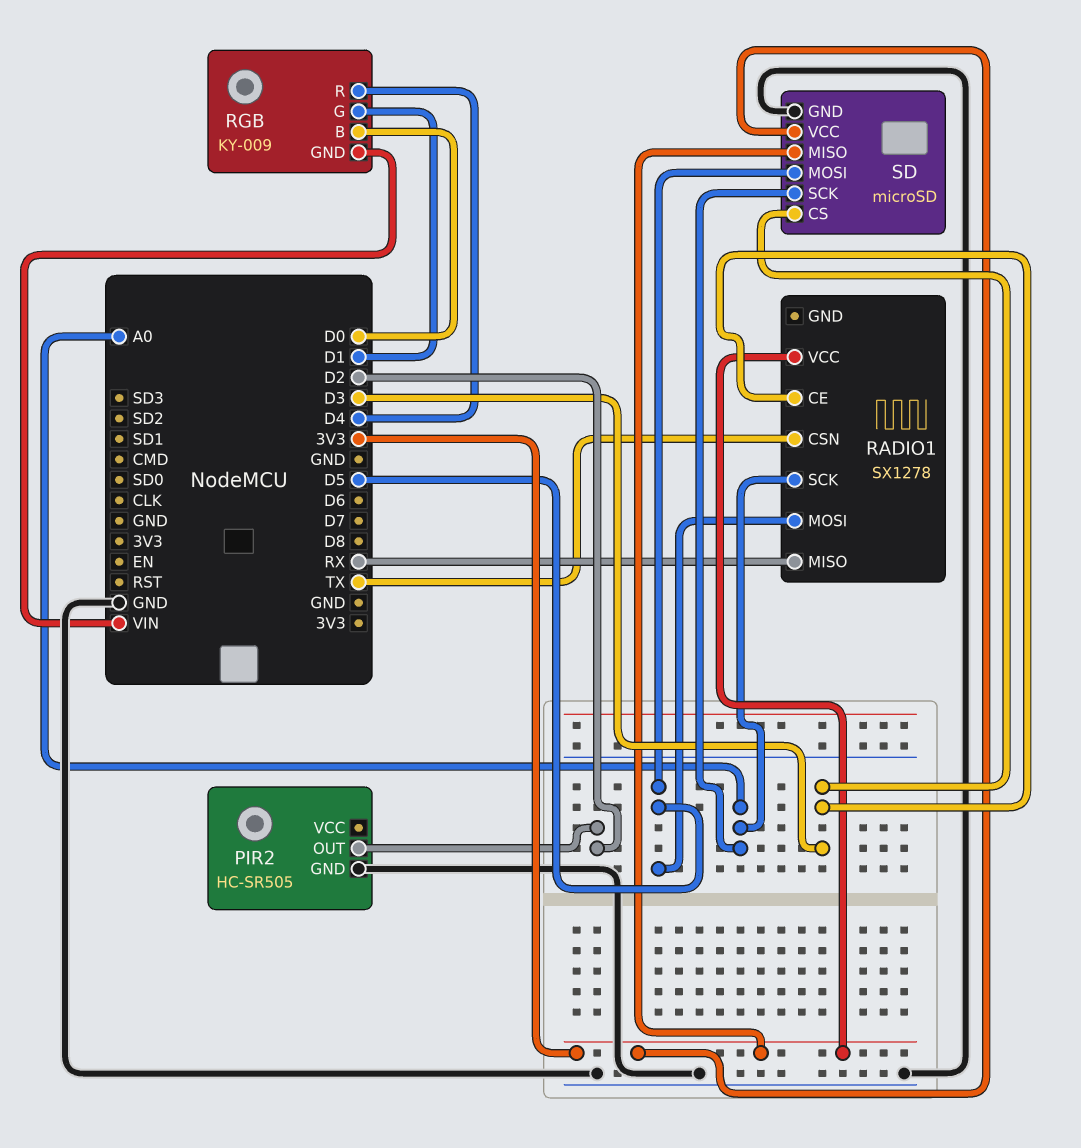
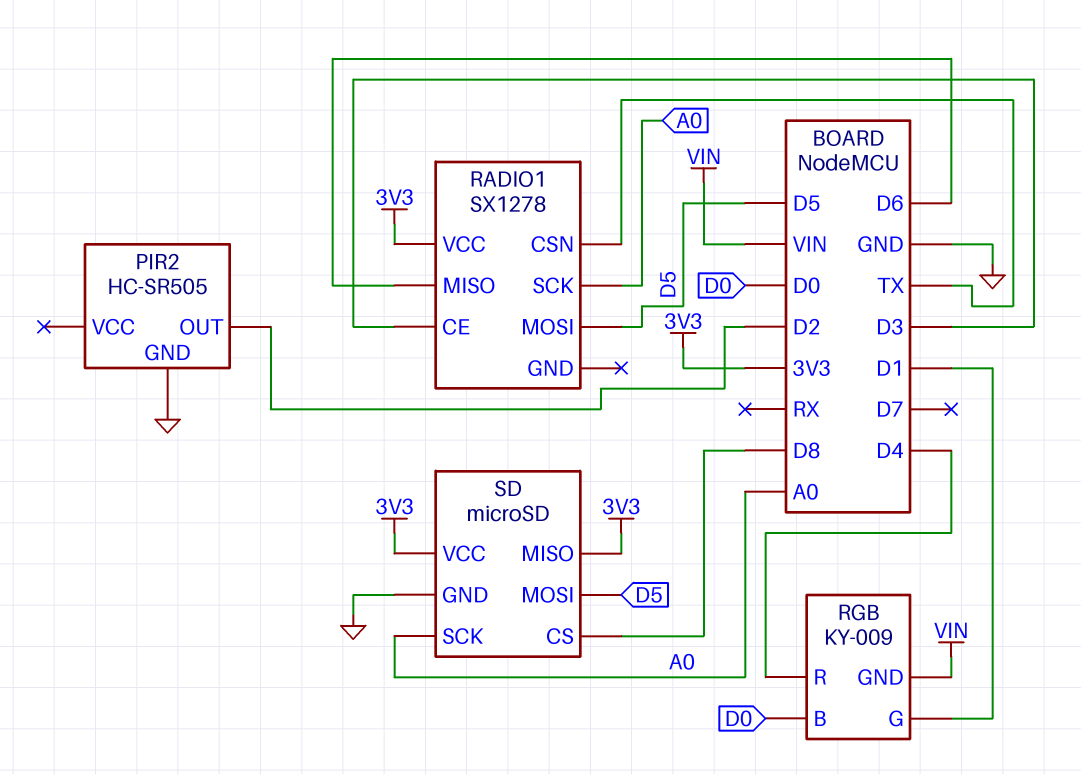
RADIO1 pin MISO: RX -> D6
SD pin CS: D3 -> D8

